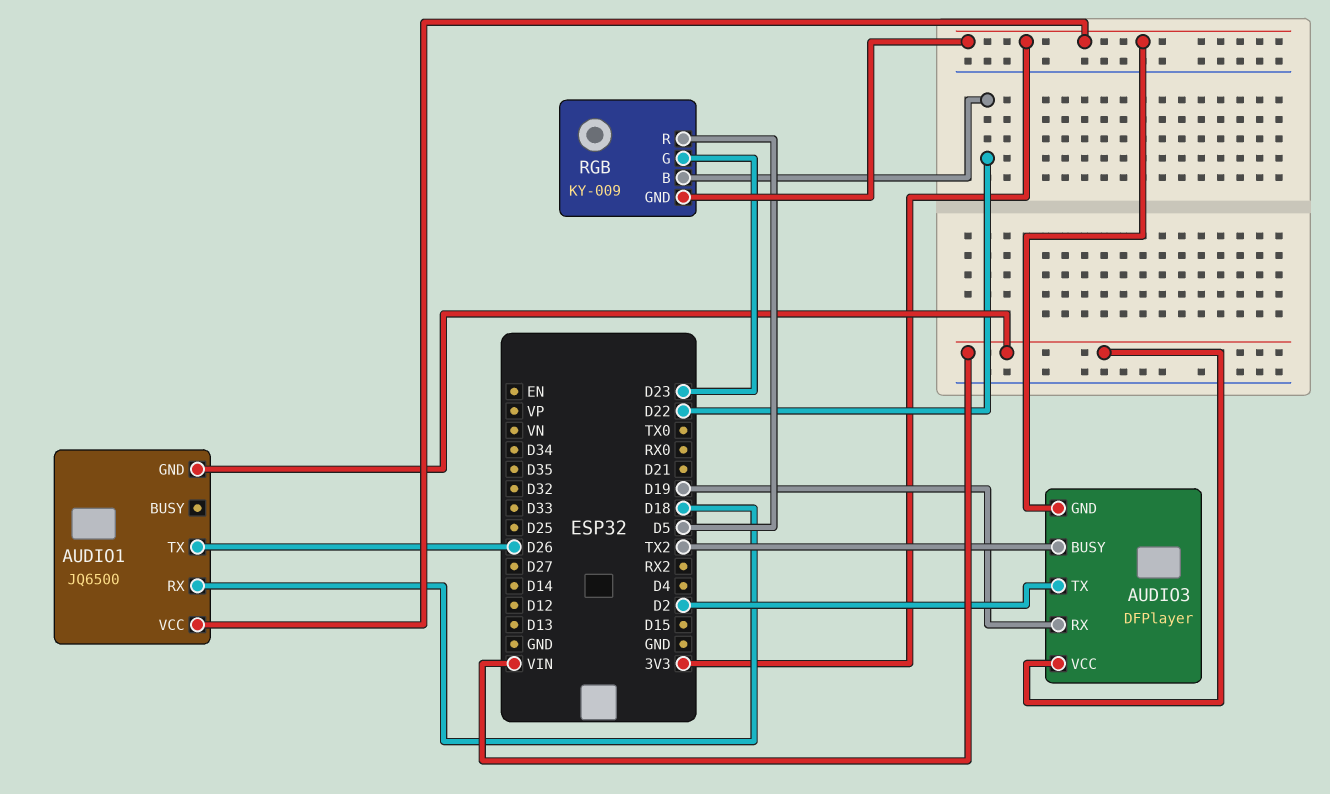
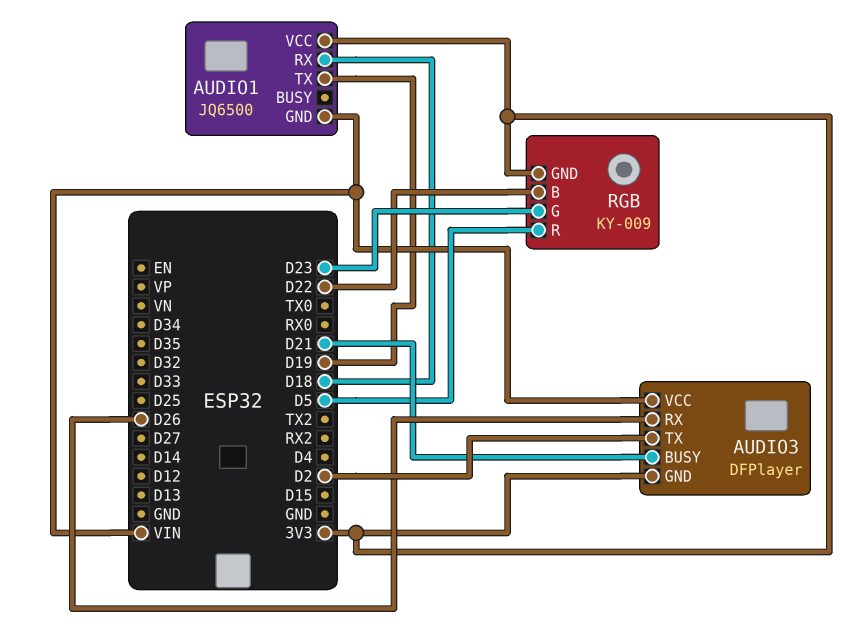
AUDIO1 pin TX: D26 -> D19
AUDIO3 pin BUSY: TX2 -> D21
AUDIO3 pin RX: D19 -> D26

